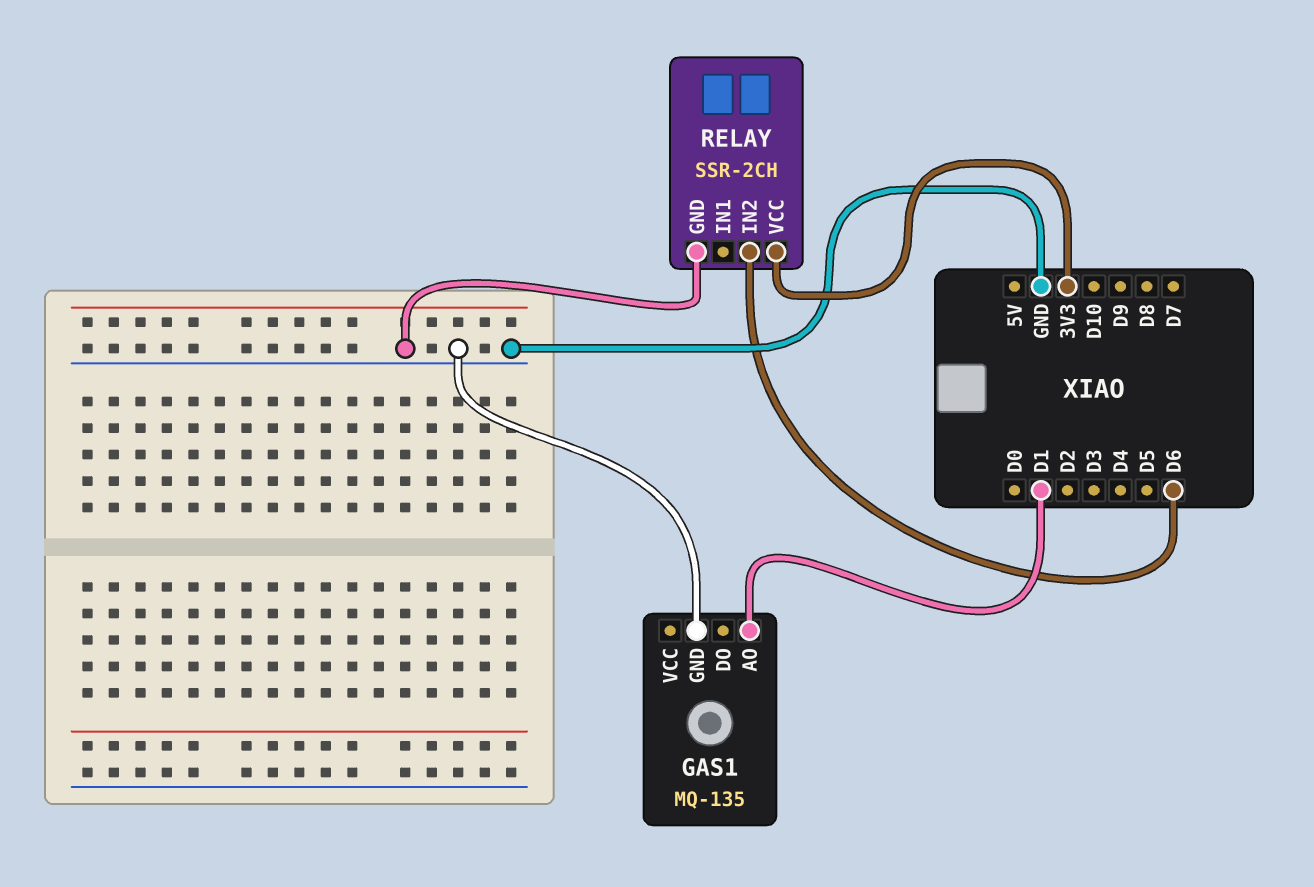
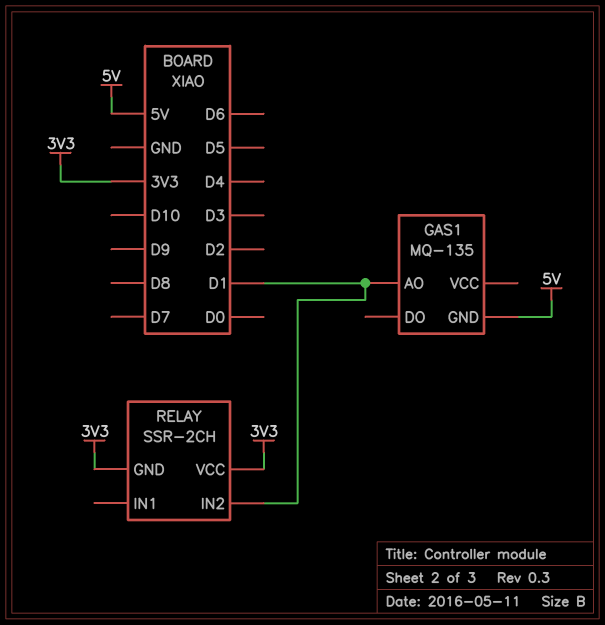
GAS1 pin GND: GND -> 5V
RELAY pin GND: GND -> 3V3
RELAY pin IN2: D6 -> D1

